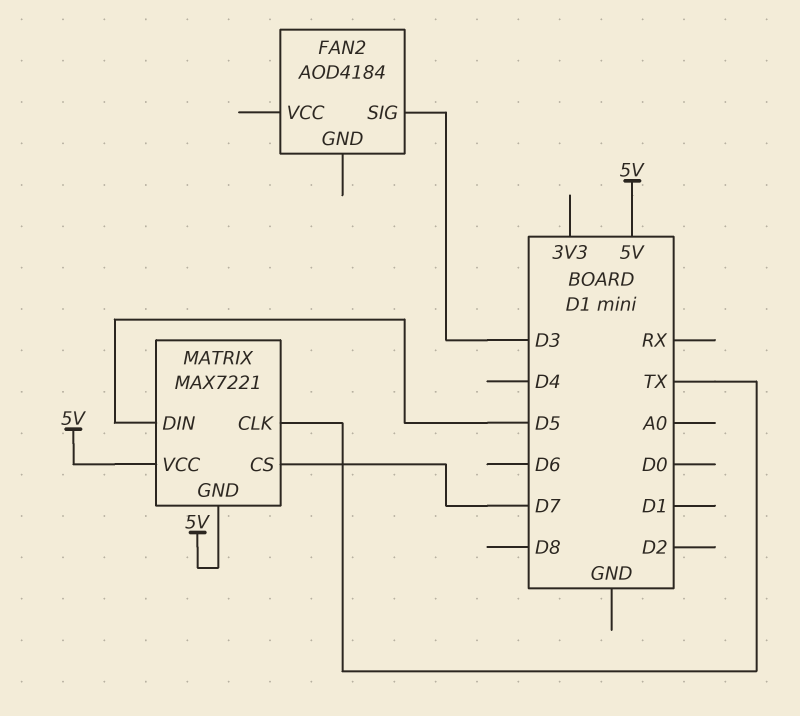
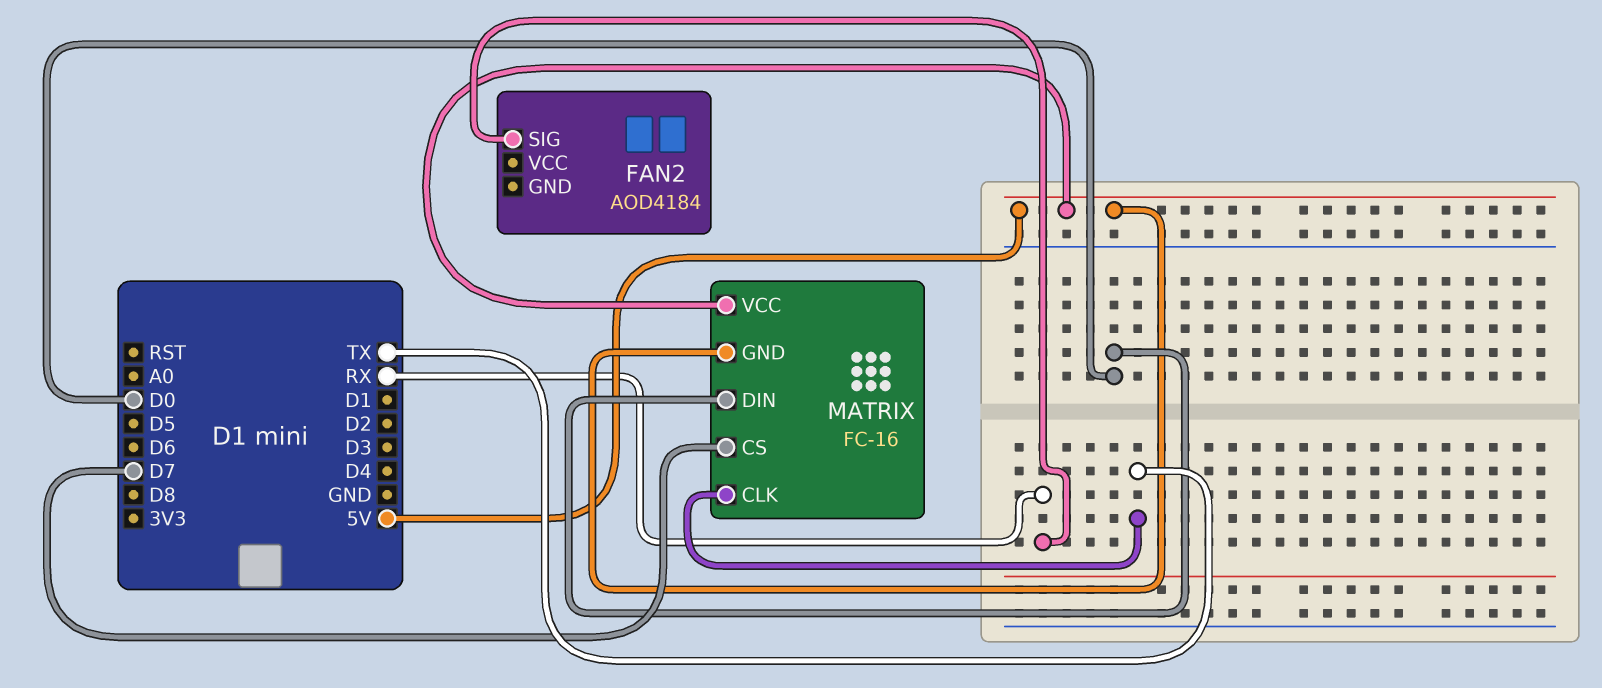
FAN2 pin SIG: D3 -> RX
MATRIX: MAX7221 -> FC-16
MATRIX pin DIN: D5 -> D0

